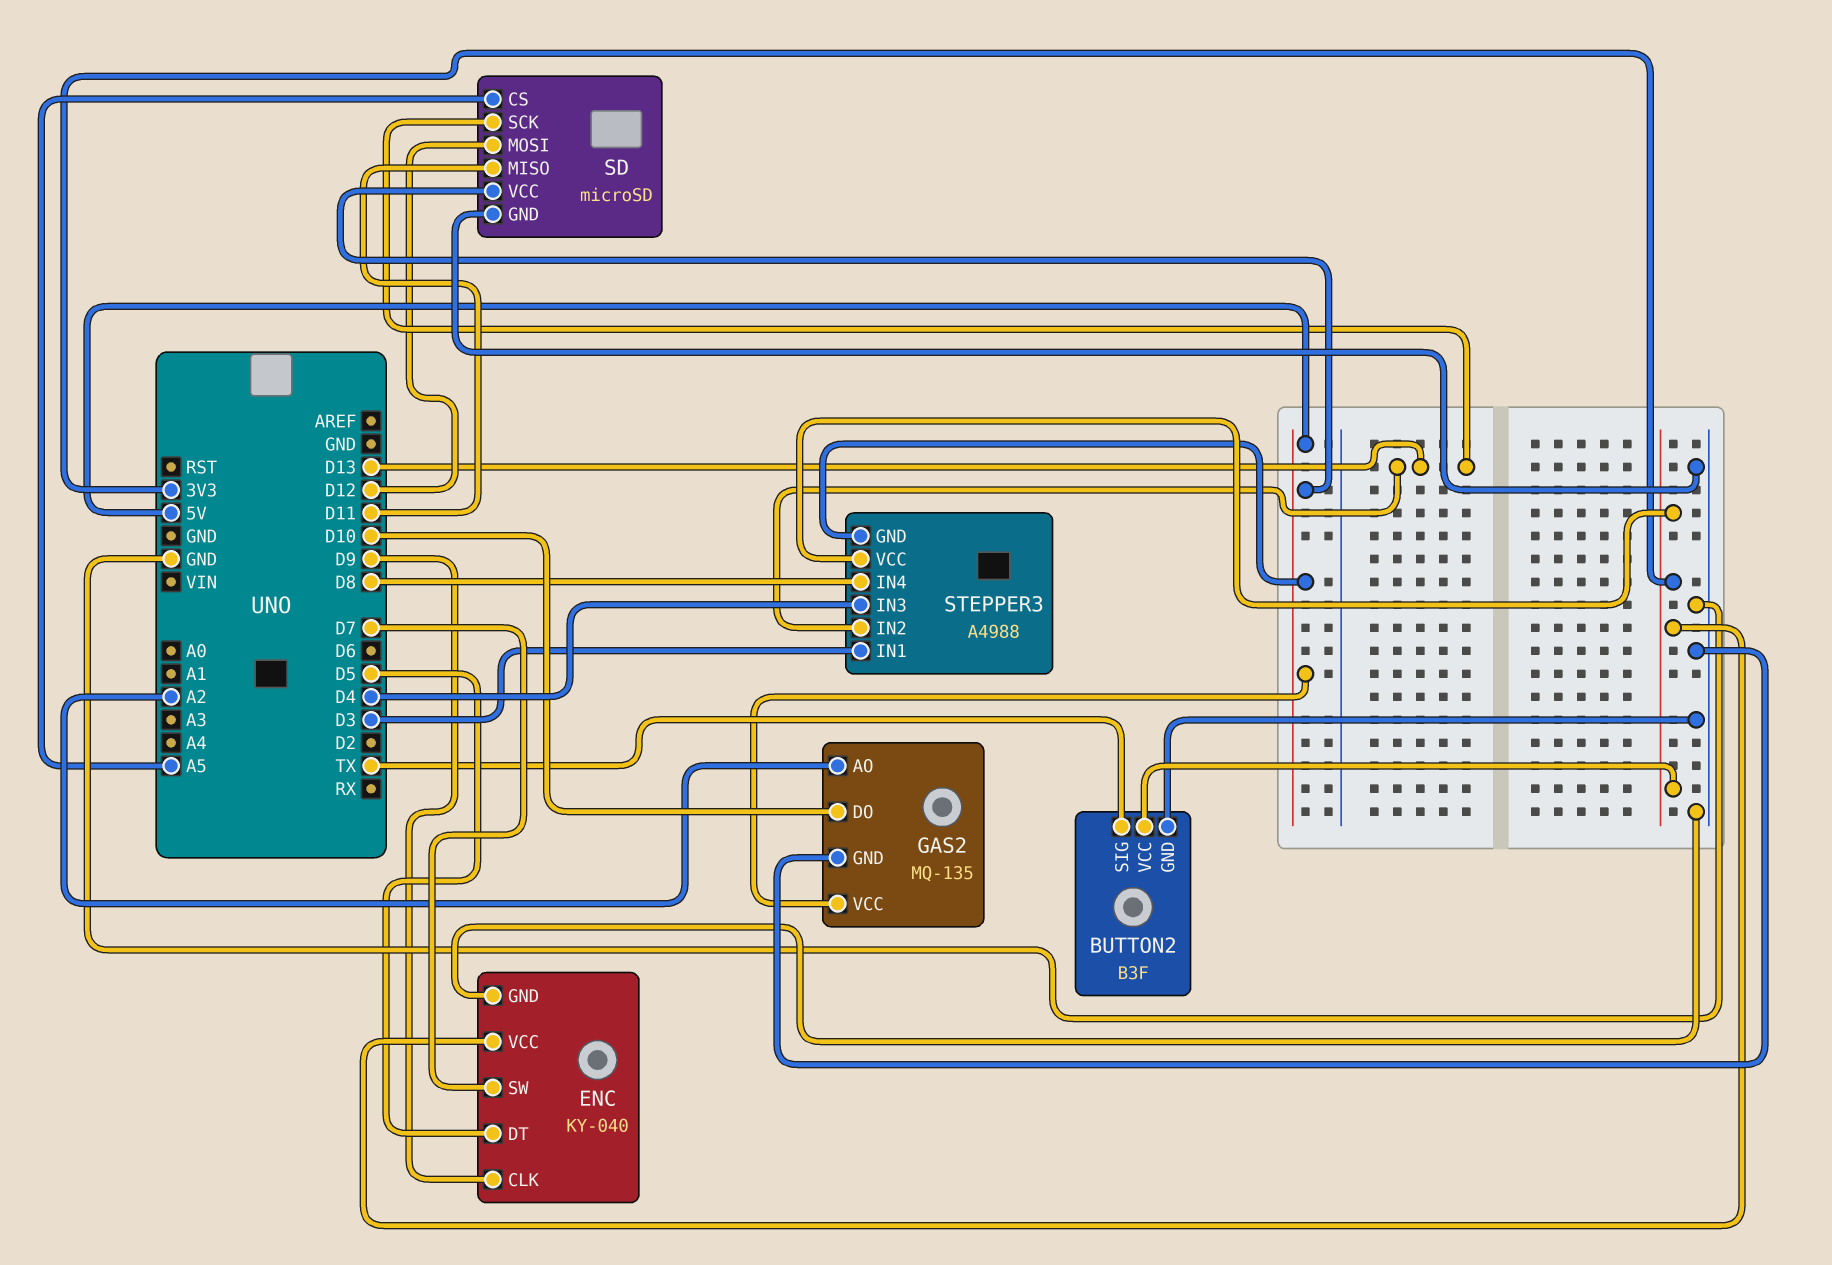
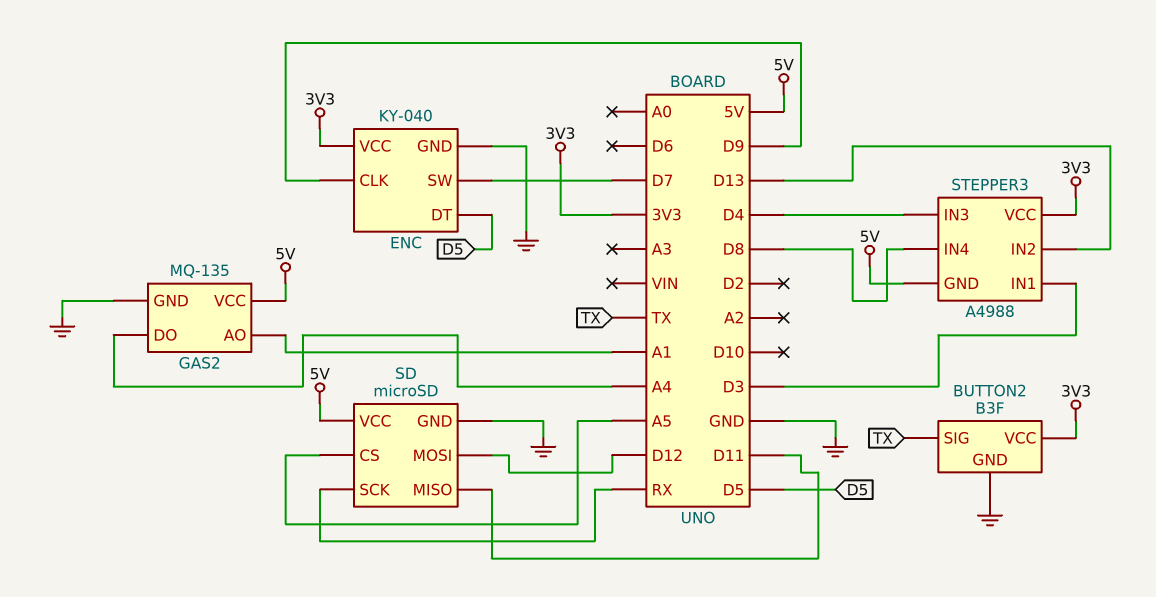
GAS2 pin AO: A2 -> A1
GAS2 pin DO: D10 -> A4
SD pin SCK: D13 -> RX

